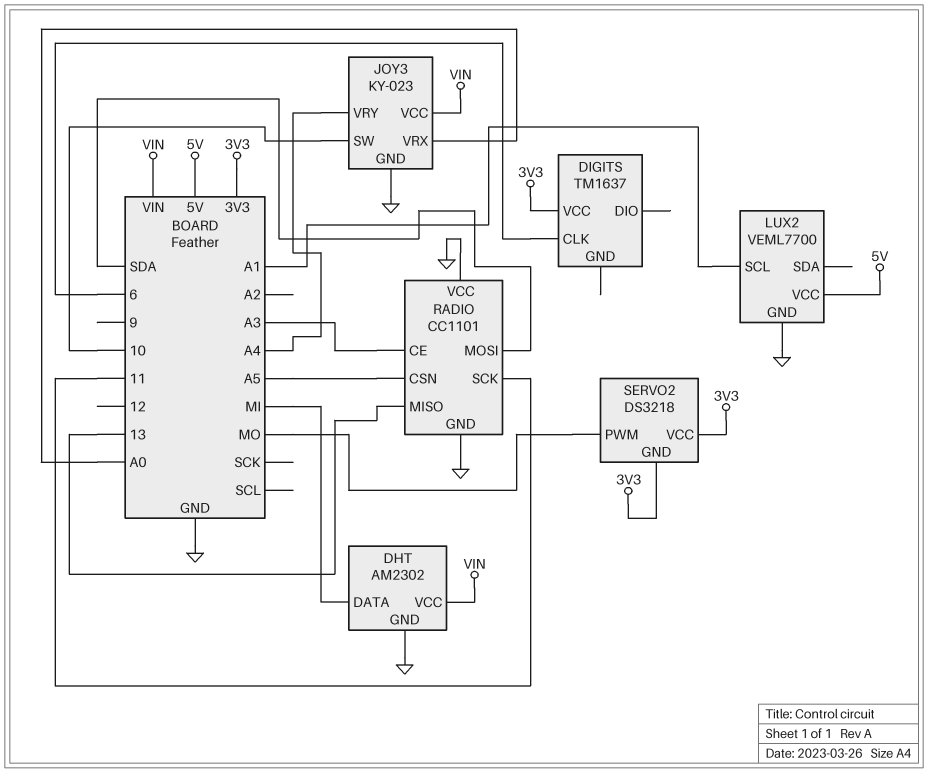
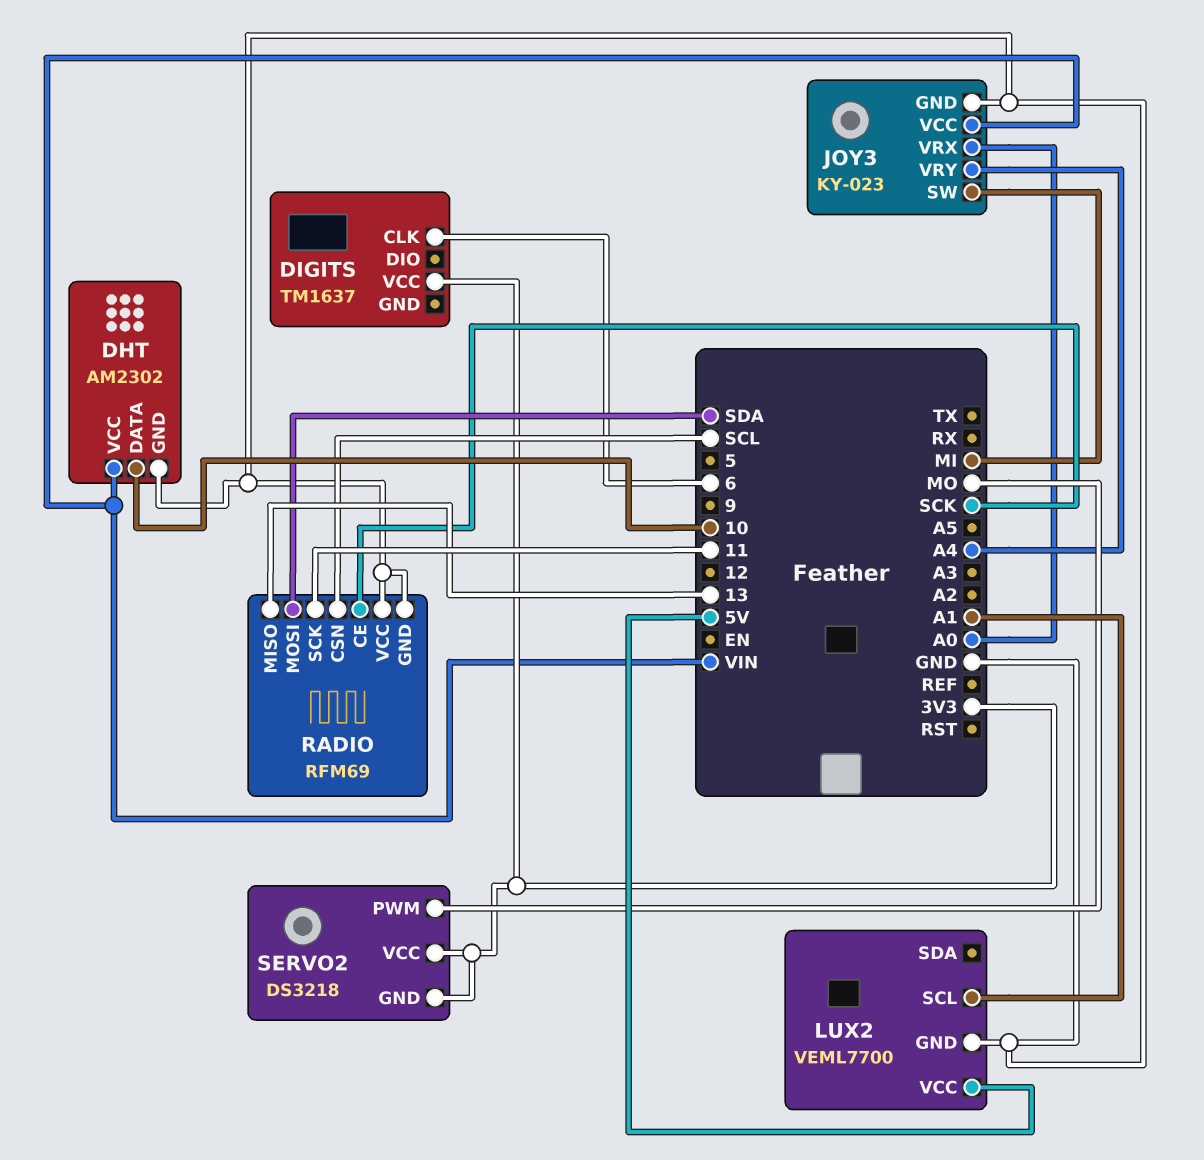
DHT pin DATA: MI -> 10
JOY3 pin SW: 10 -> MI
RADIO: CC1101 -> RFM69
RADIO pin CE: A3 -> SCK
RADIO pin CSN: A5 -> SCL

